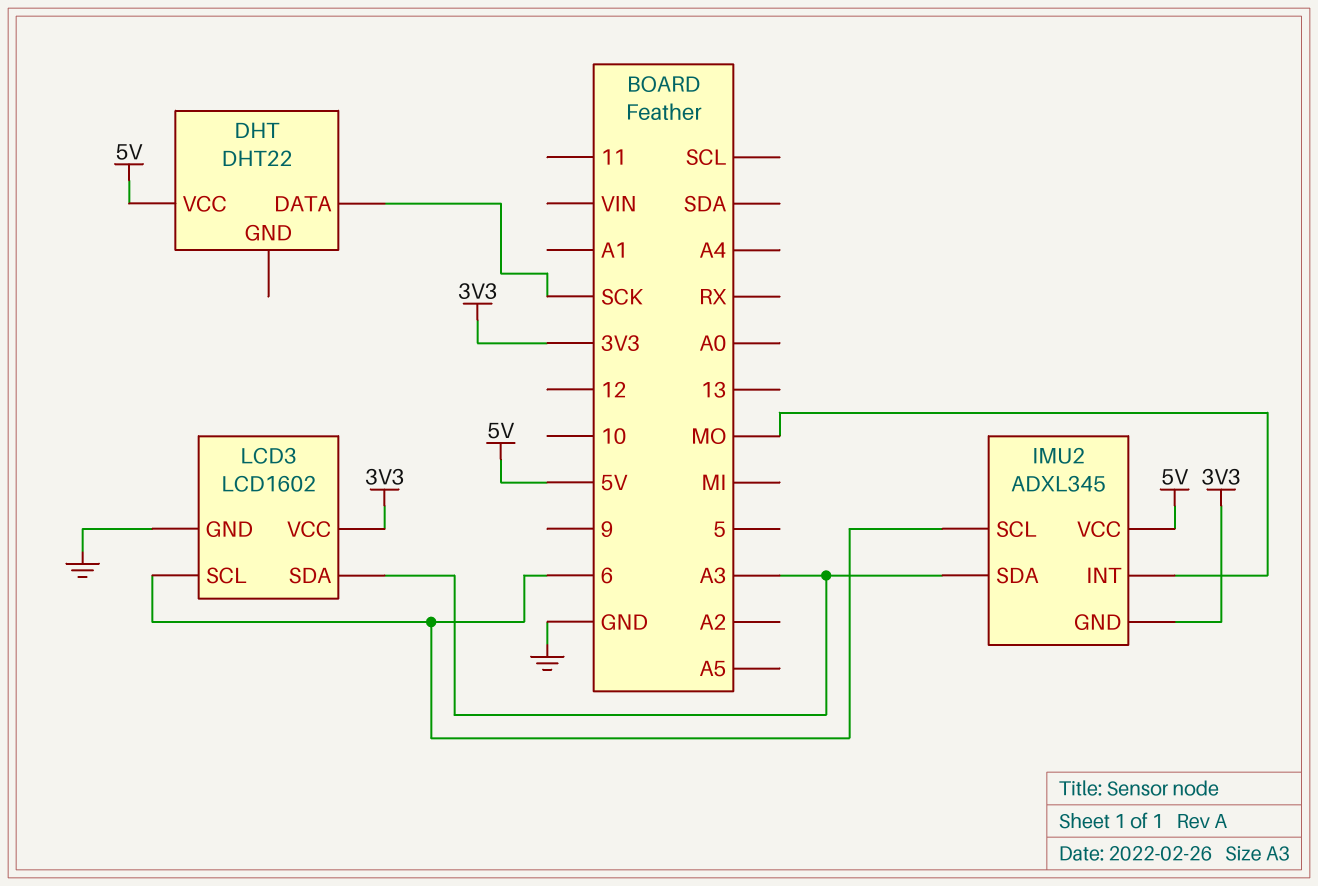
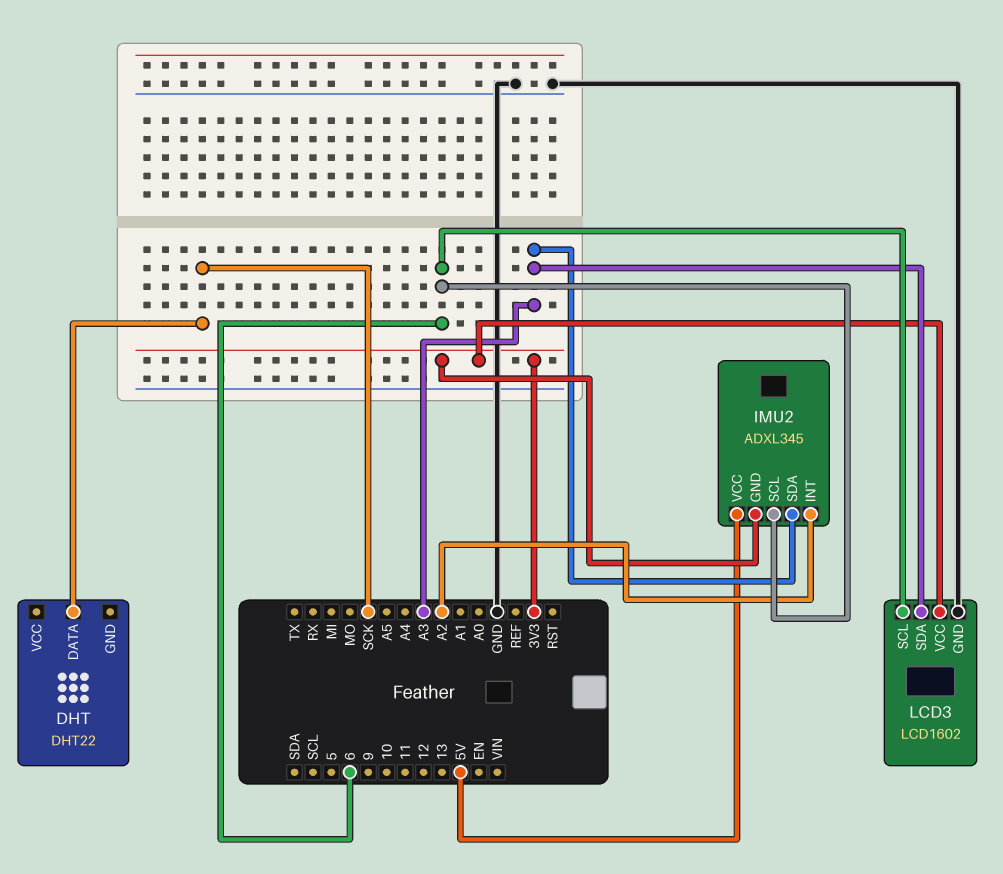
DHT pin VCC: 5V -> none
IMU2 pin INT: MO -> A2

